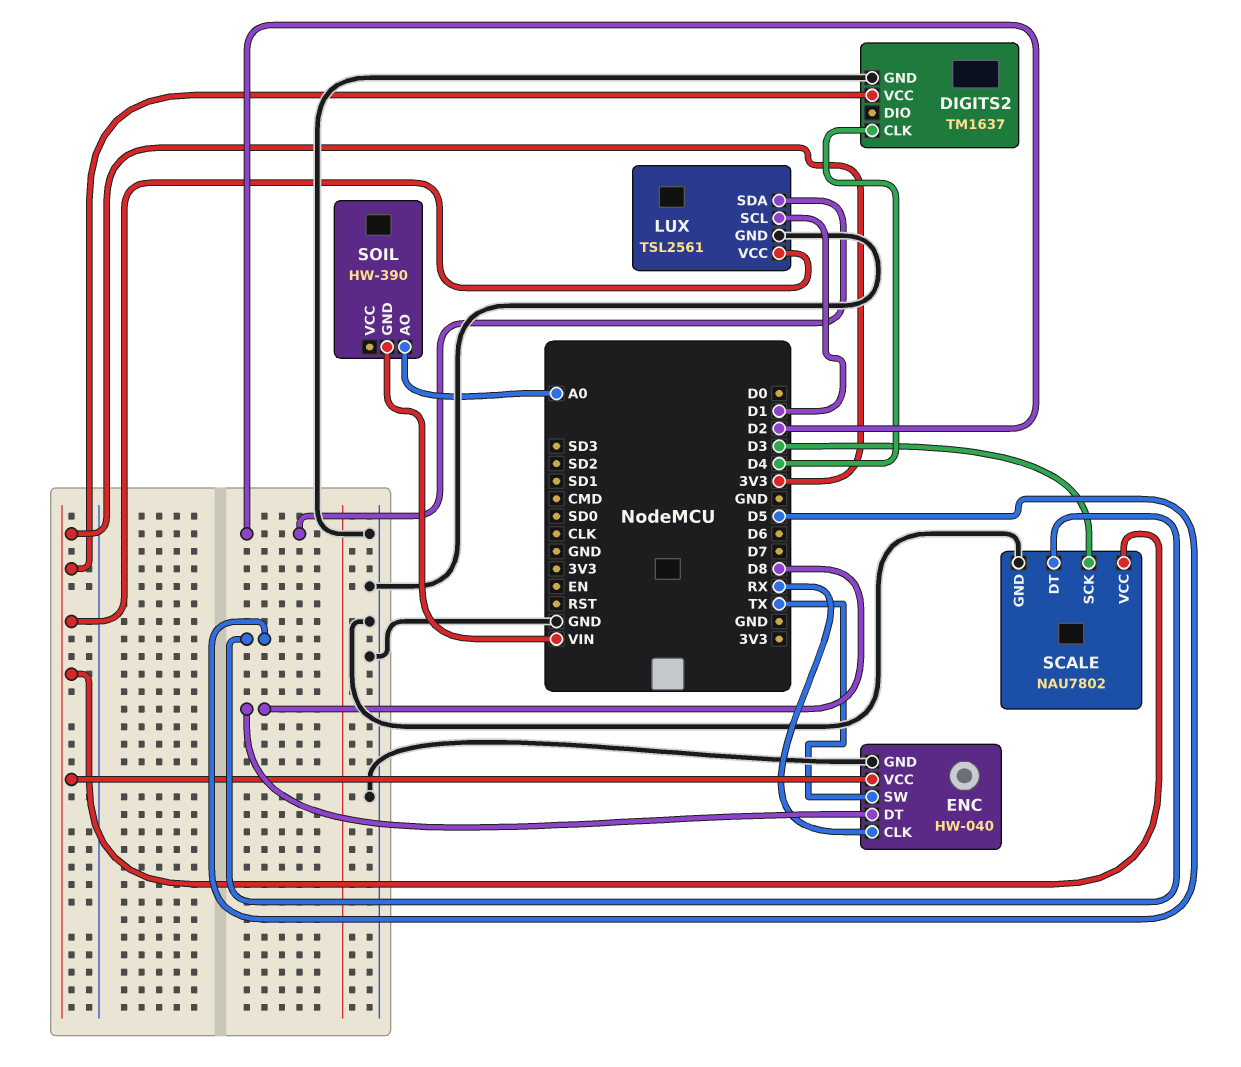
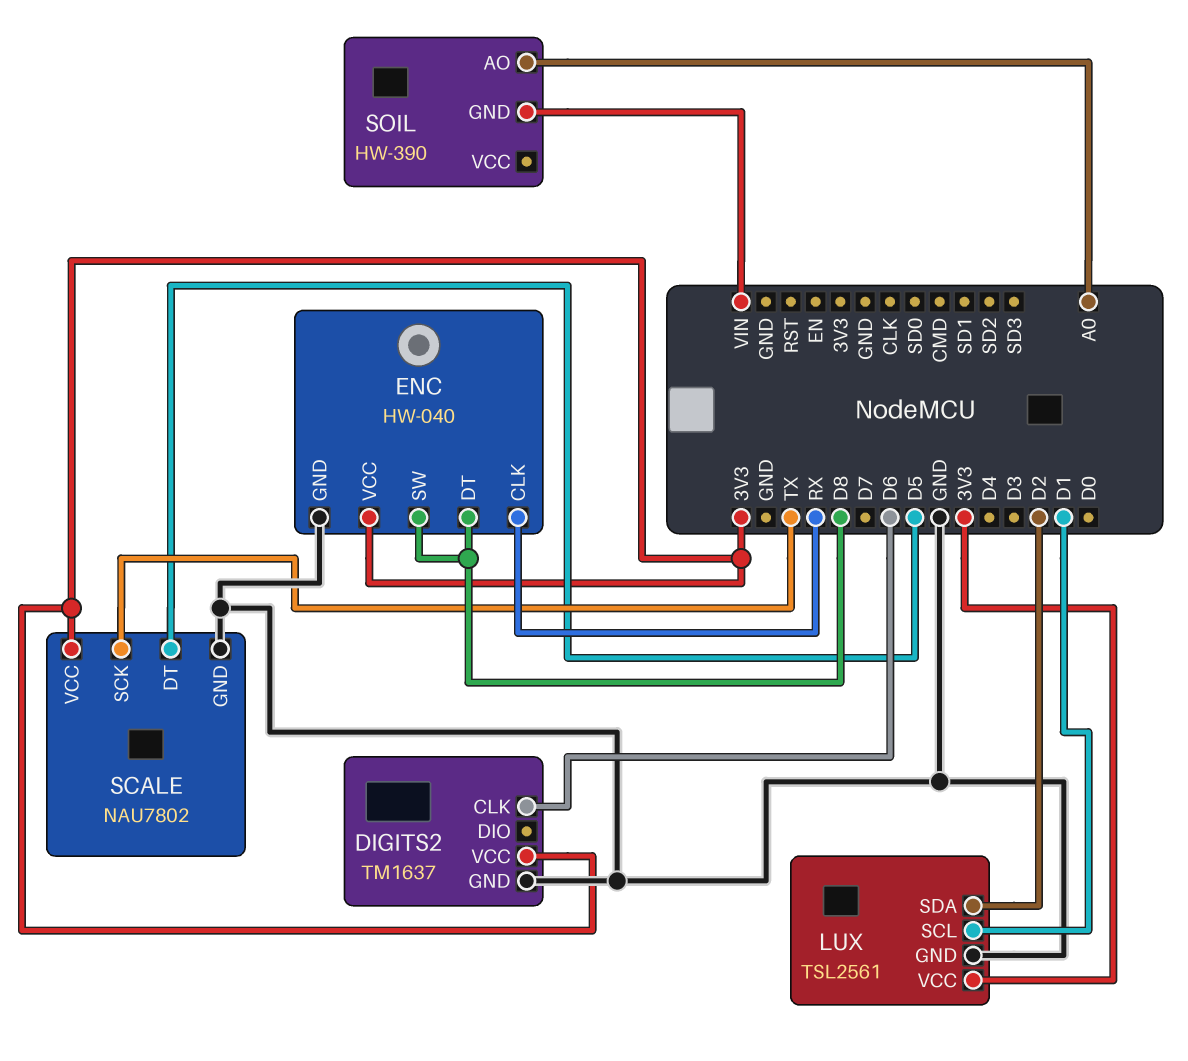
DIGITS2 pin CLK: D4 -> D6
ENC pin SW: TX -> D8
SCALE pin SCK: D3 -> TX

